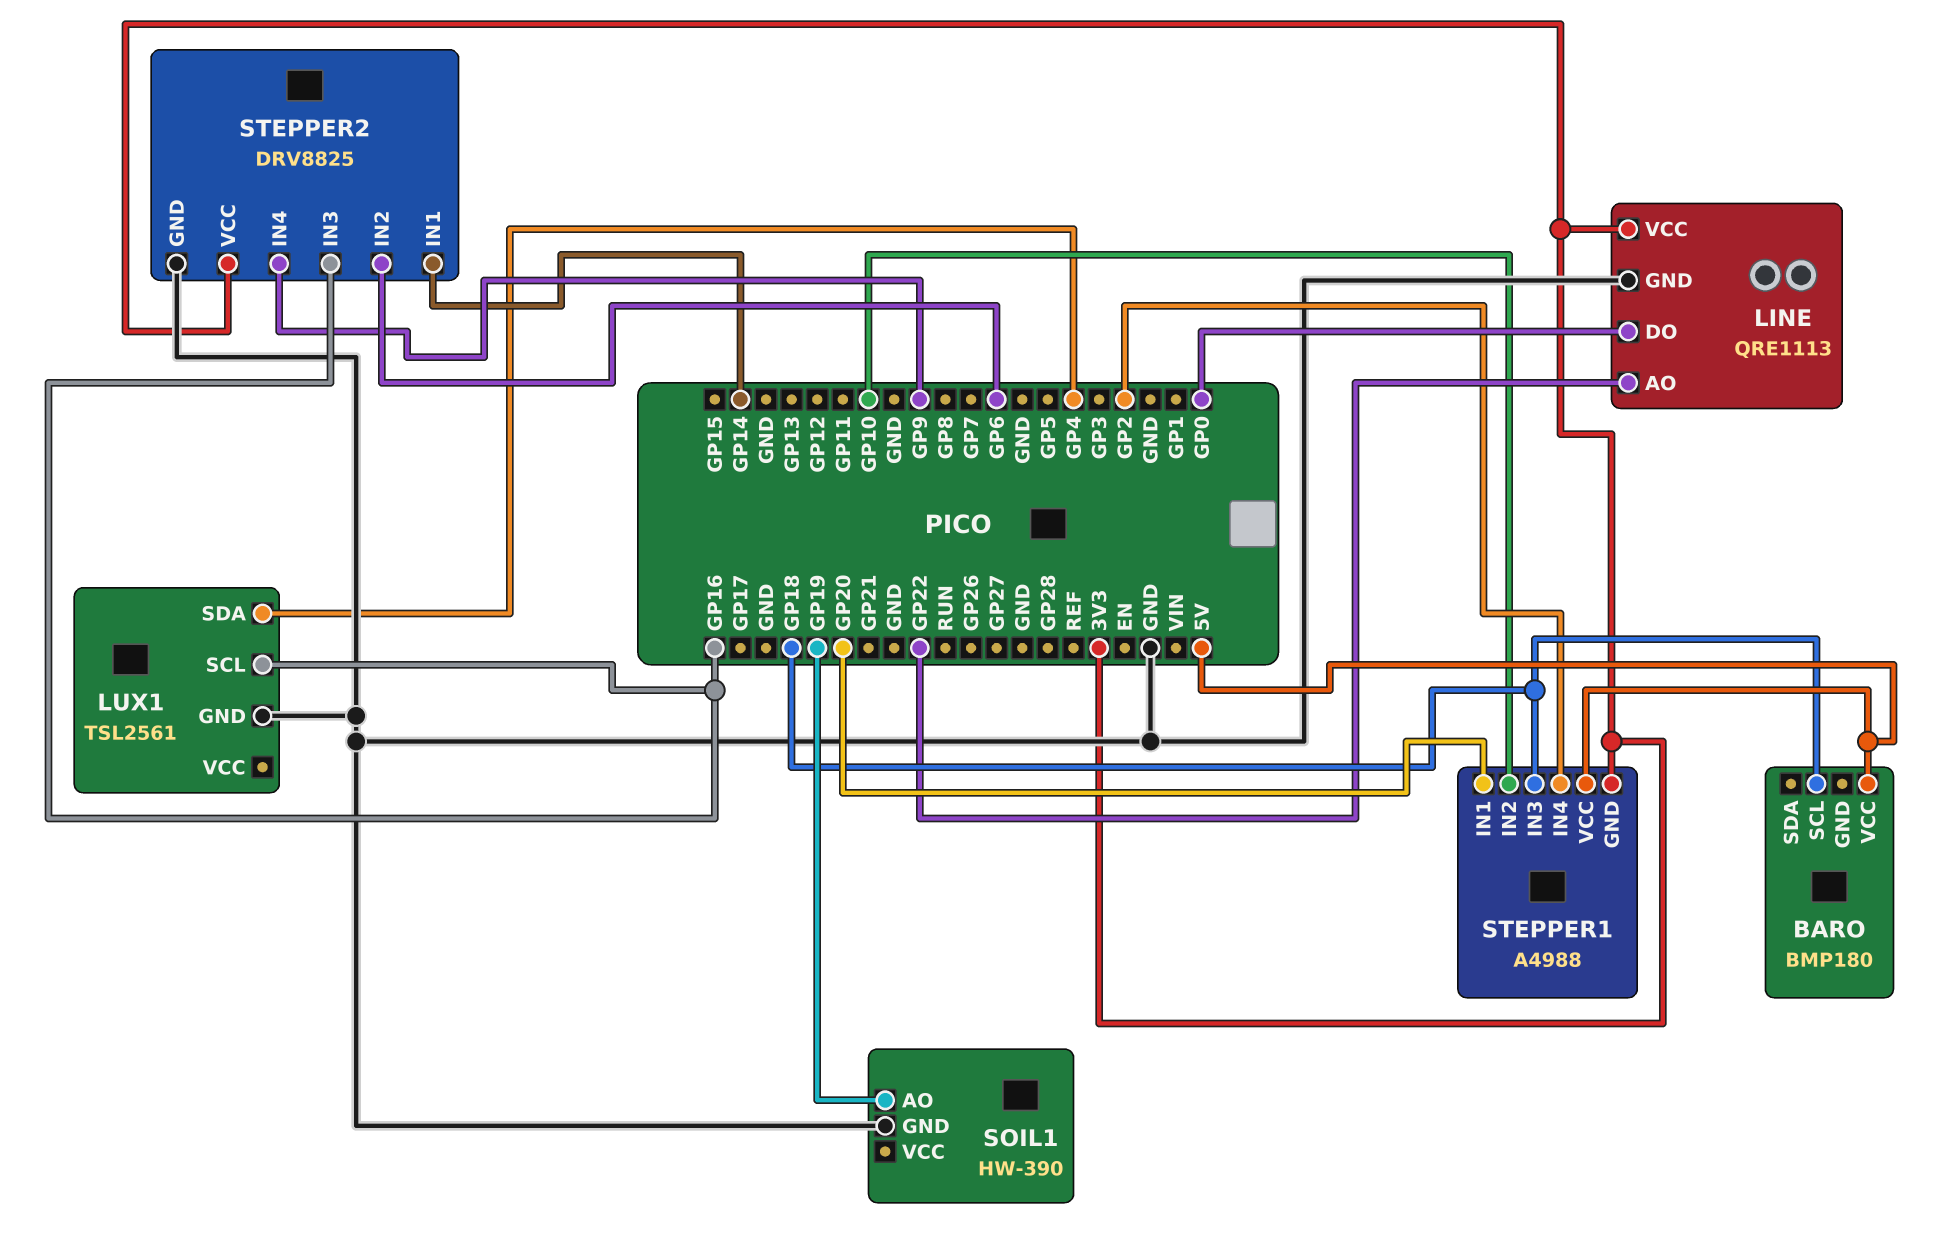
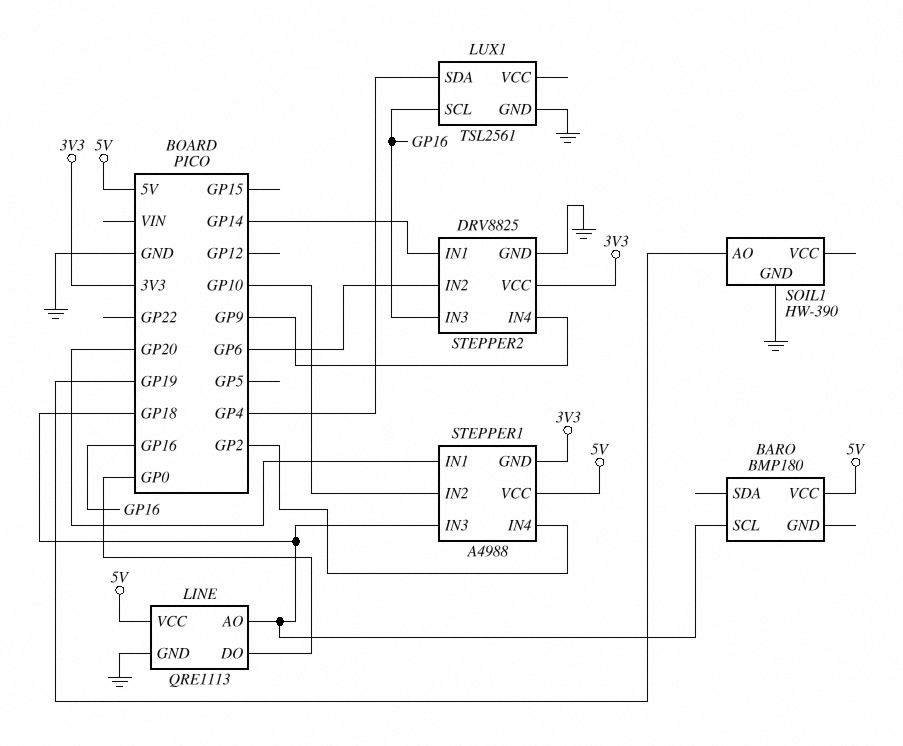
LINE pin AO: GP22 -> GP18
LINE pin VCC: 3V3 -> 5V

